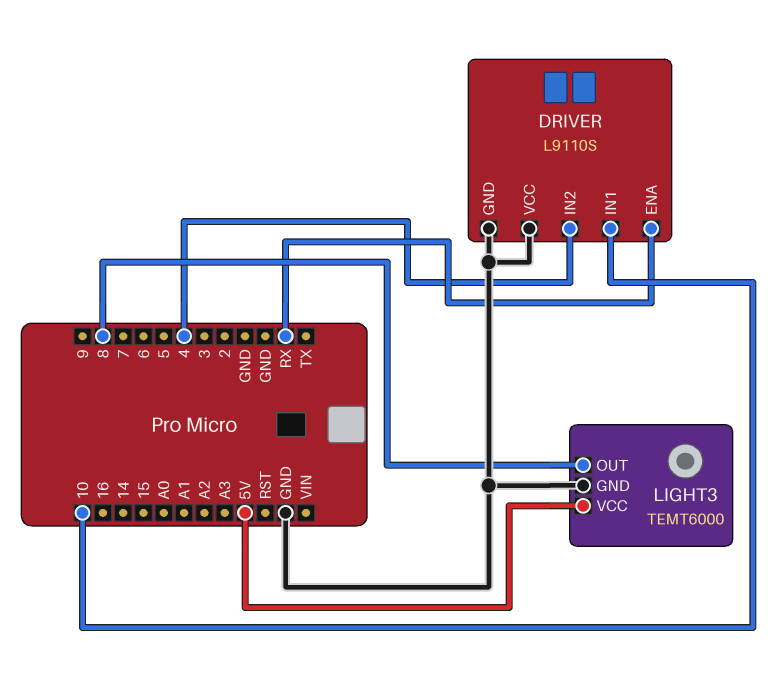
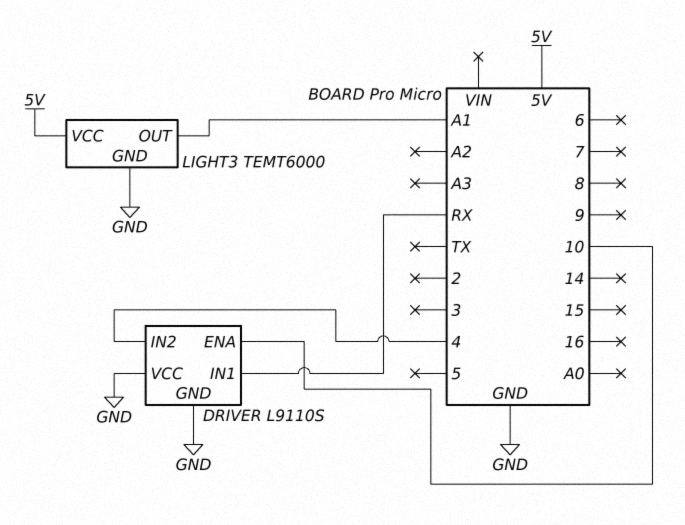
DRIVER pin ENA: RX -> 10
DRIVER pin IN1: 10 -> RX
LIGHT3 pin OUT: 8 -> A1

